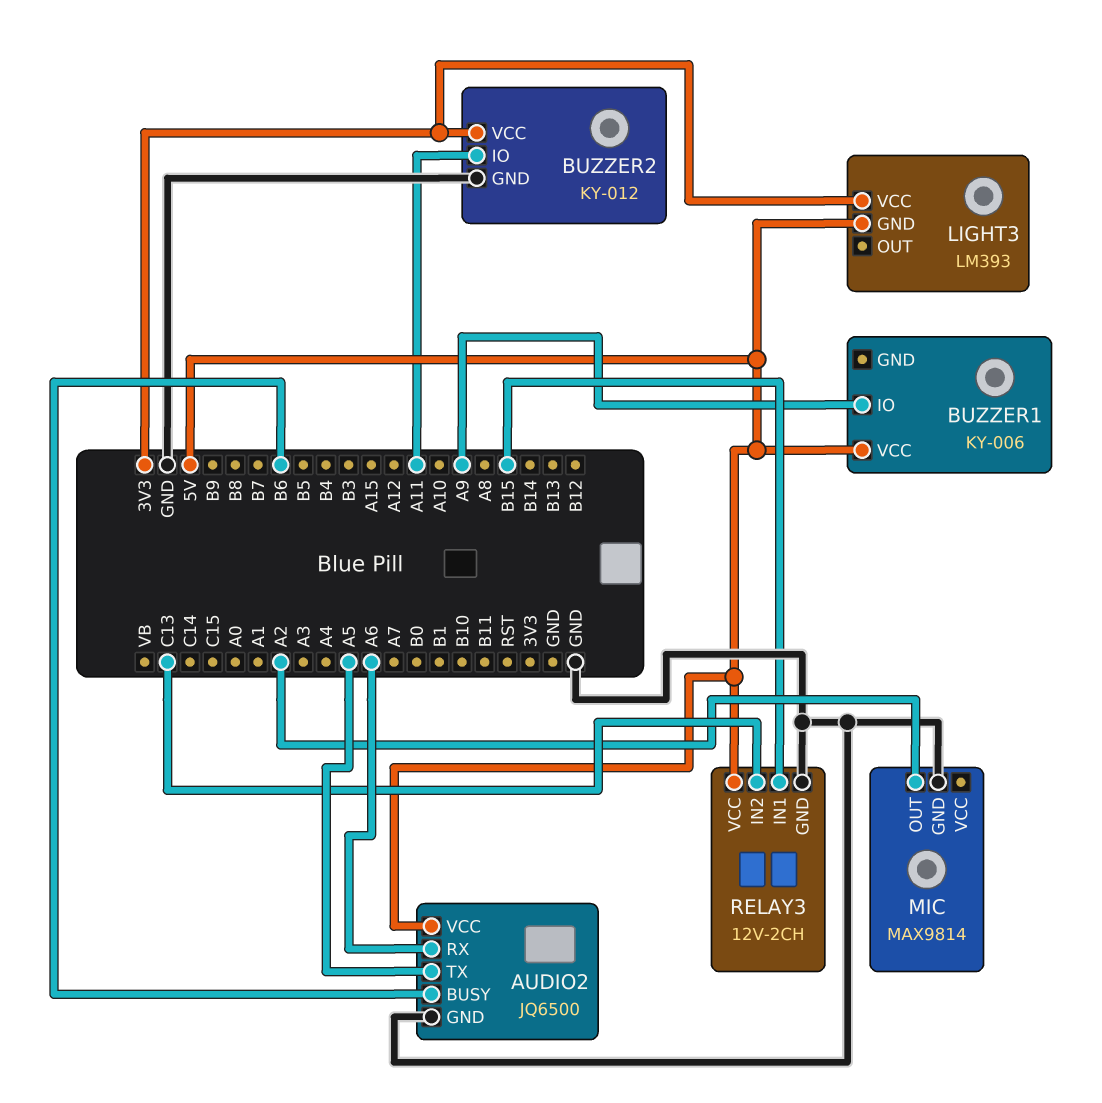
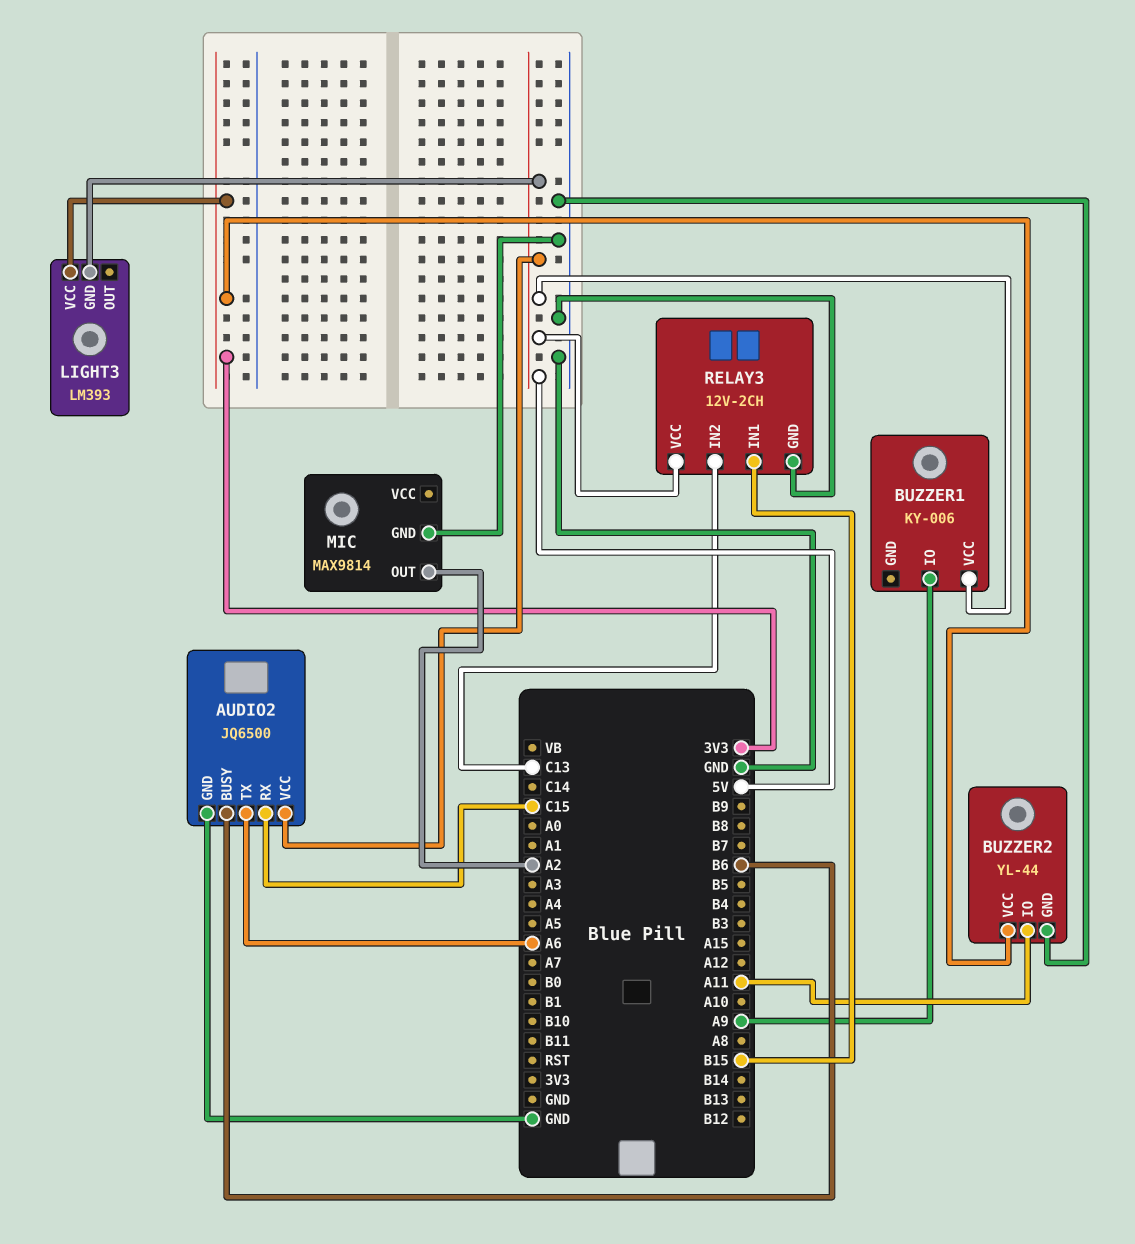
AUDIO2 pin RX: A6 -> C15
AUDIO2 pin TX: A5 -> A6
BUZZER2: KY-012 -> YL-44

